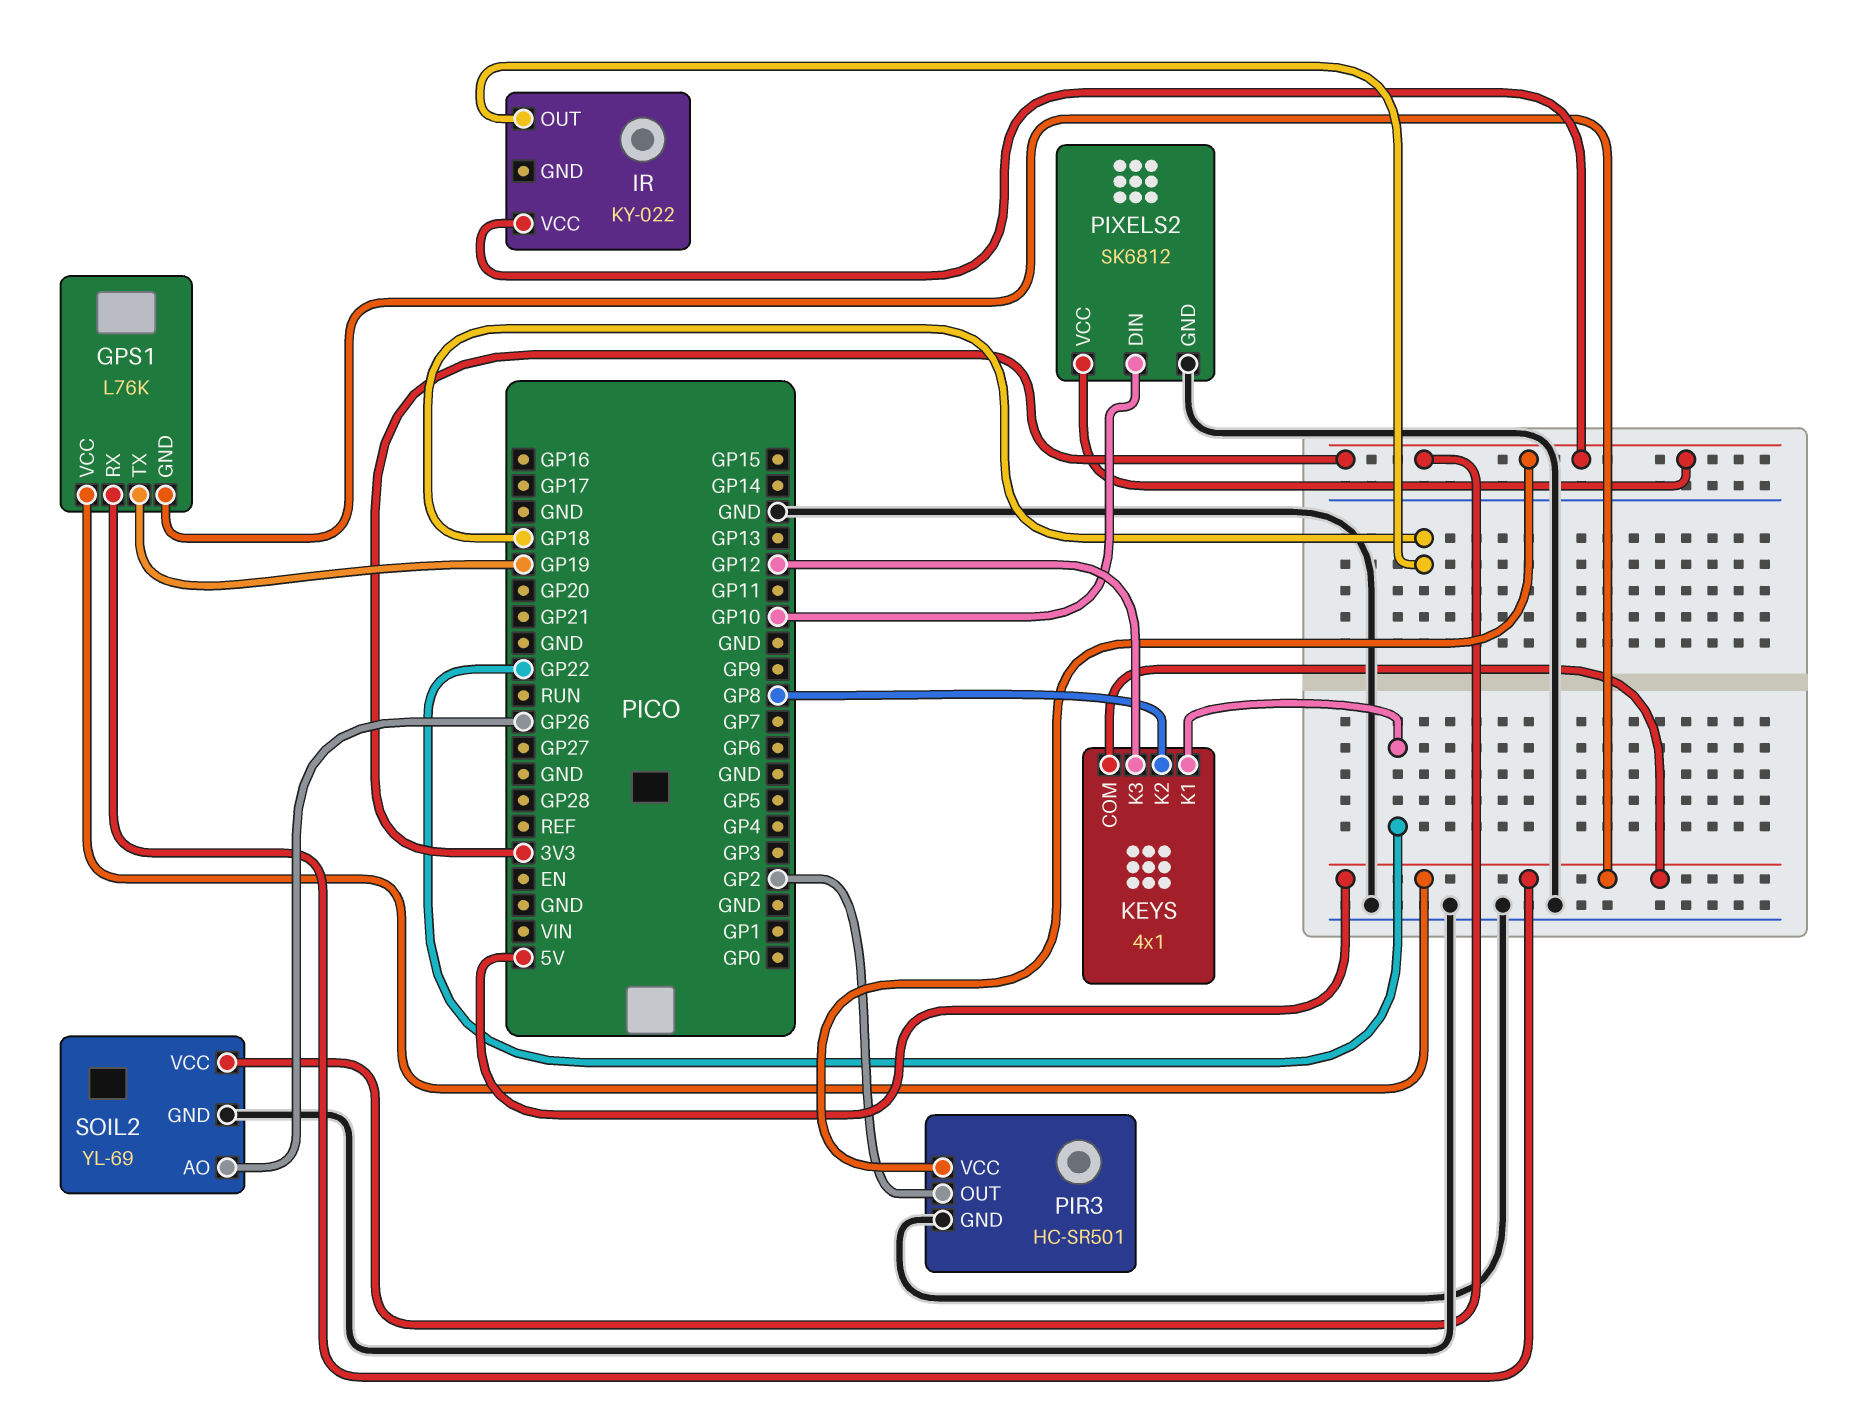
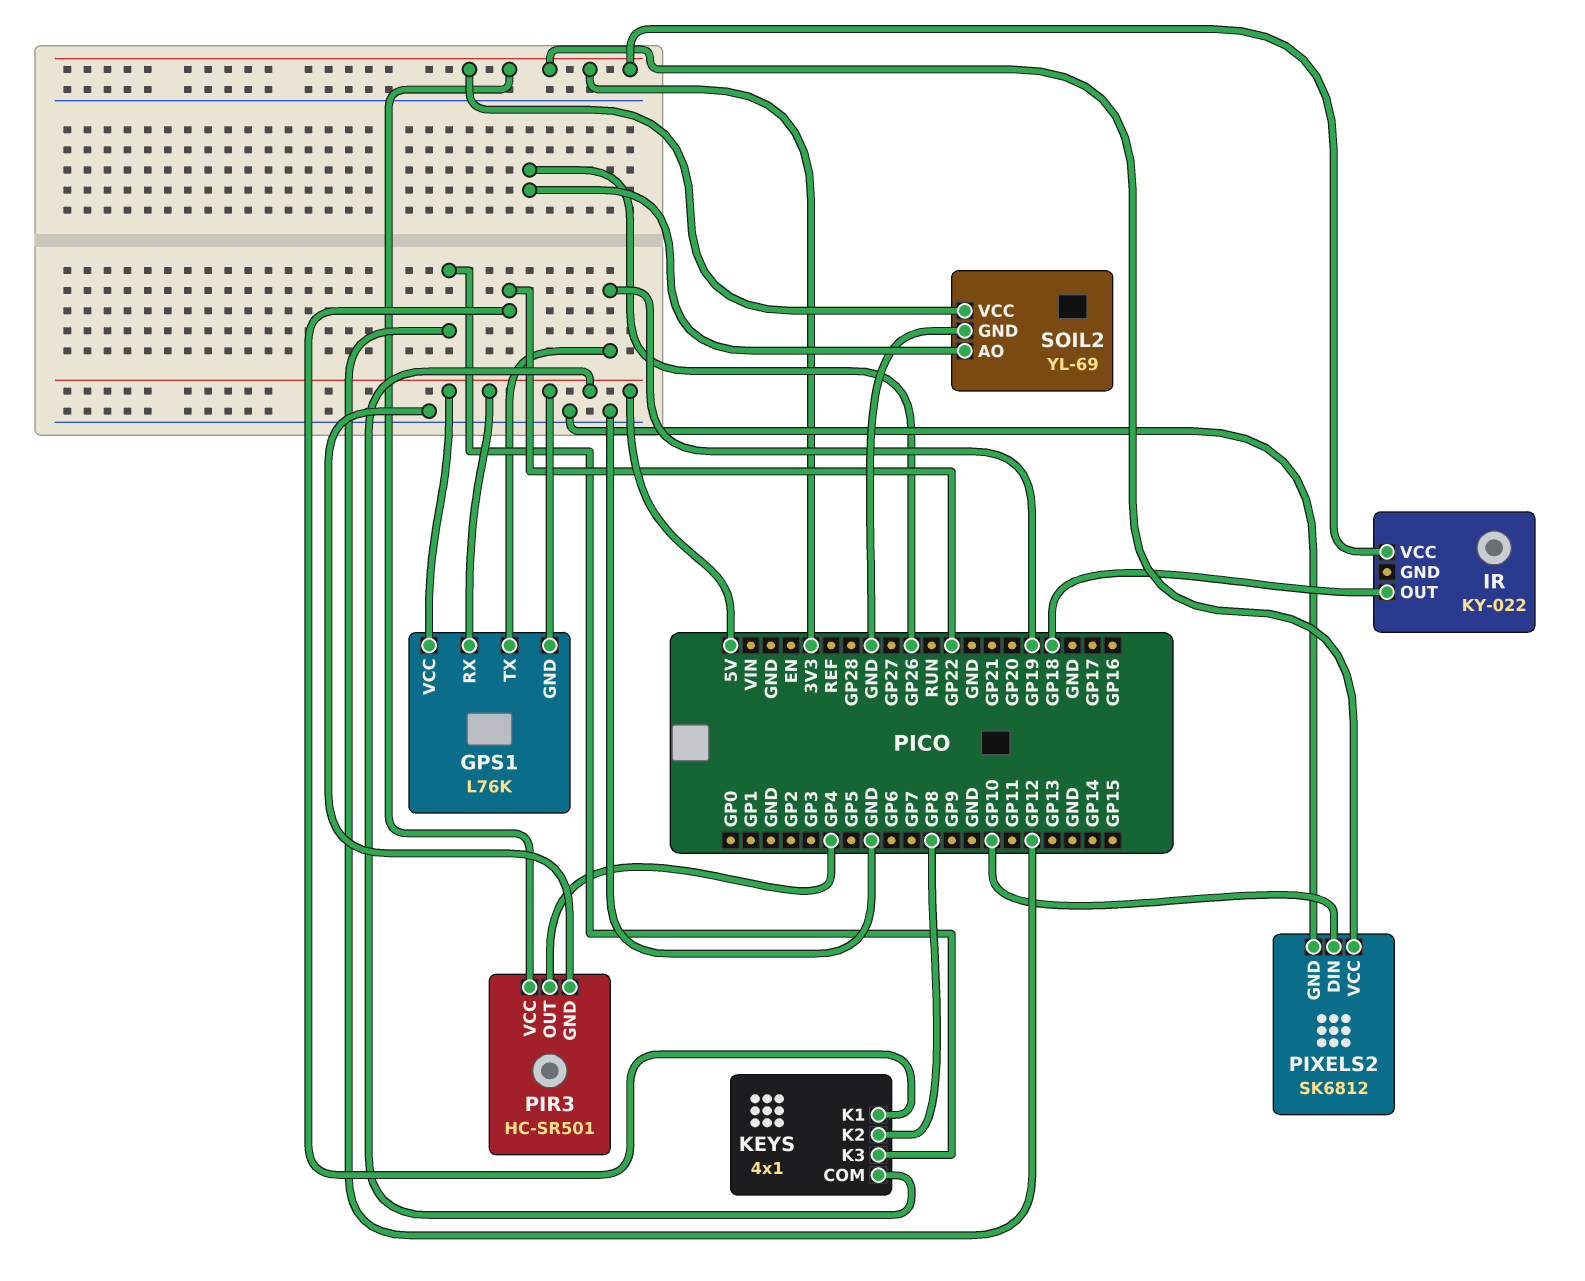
PIR3 pin OUT: GP2 -> GP4

